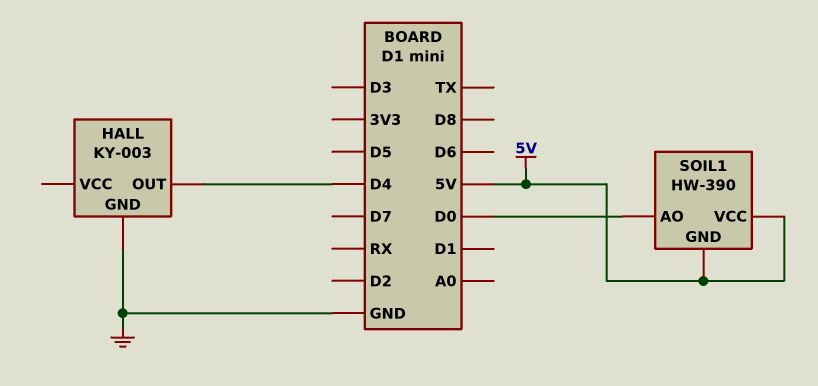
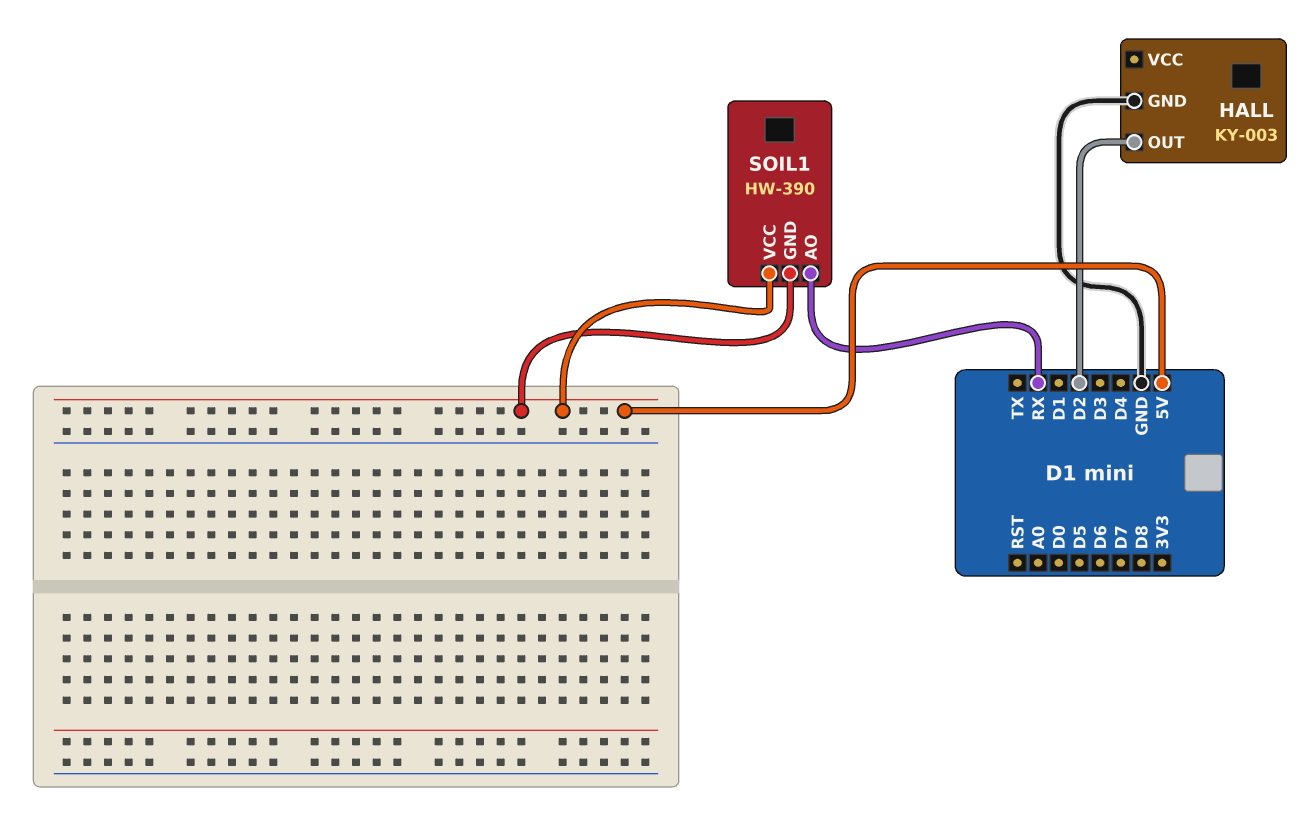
HALL pin OUT: D4 -> D2
SOIL1 pin AO: D0 -> RX

